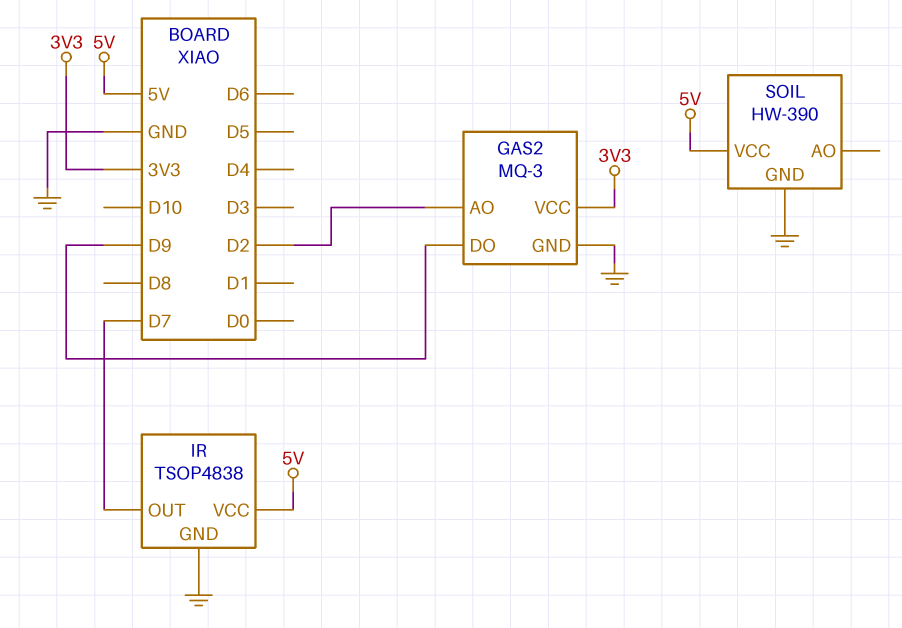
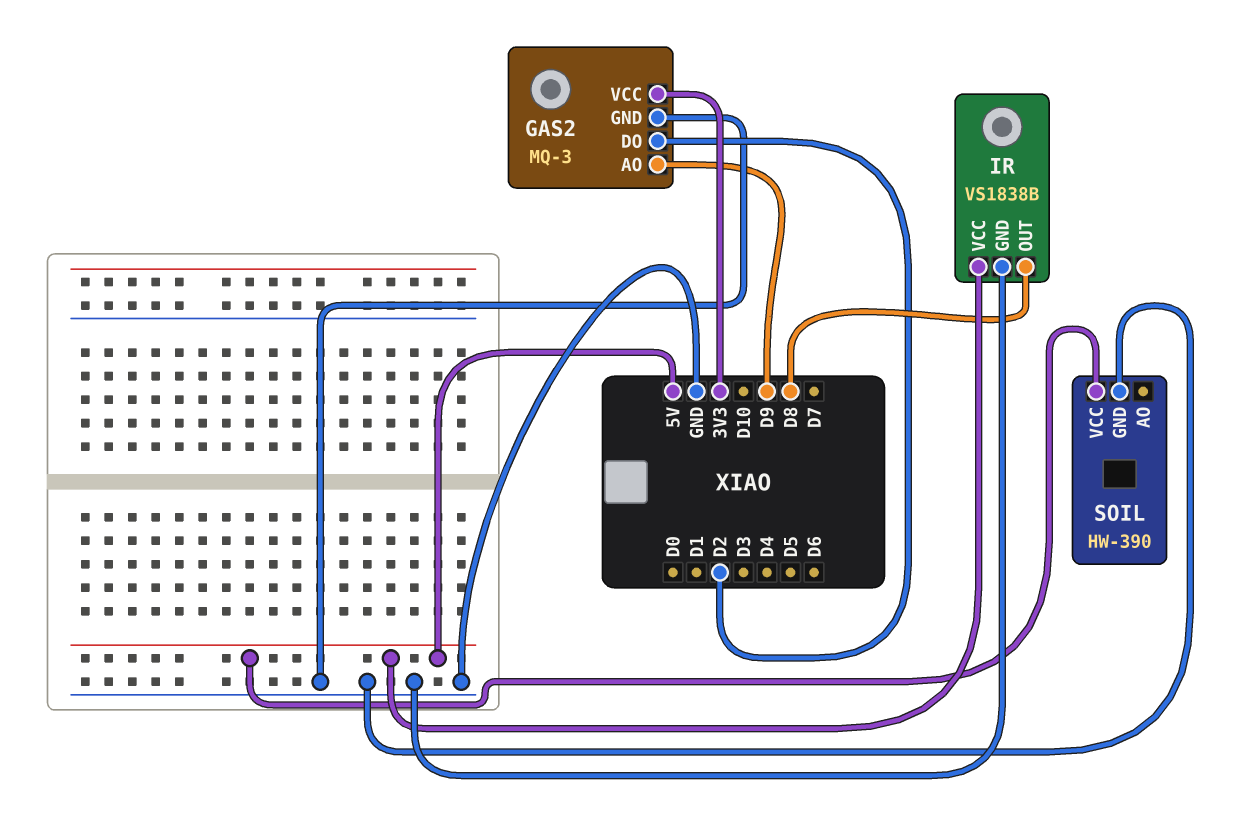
GAS2 pin AO: D2 -> D9
GAS2 pin DO: D9 -> D2
IR: TSOP4838 -> VS1838B
IR pin OUT: D7 -> D8

